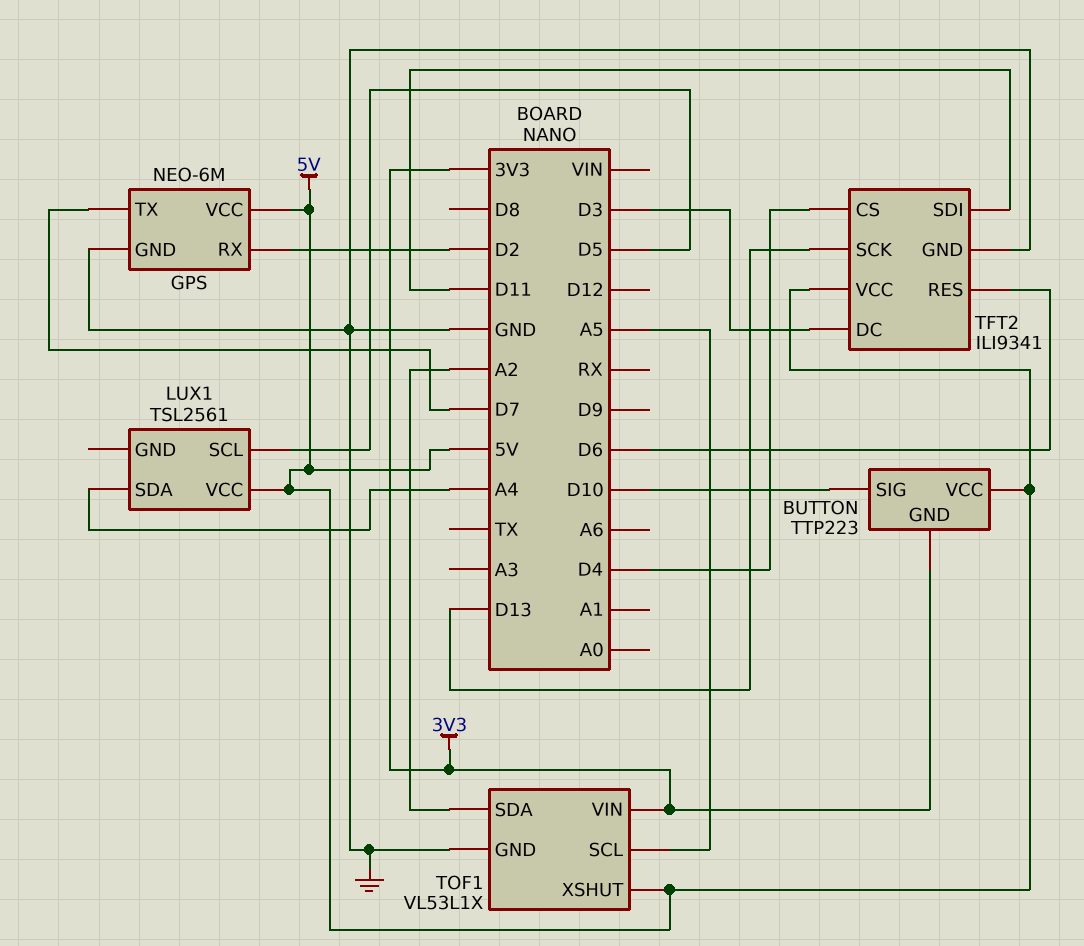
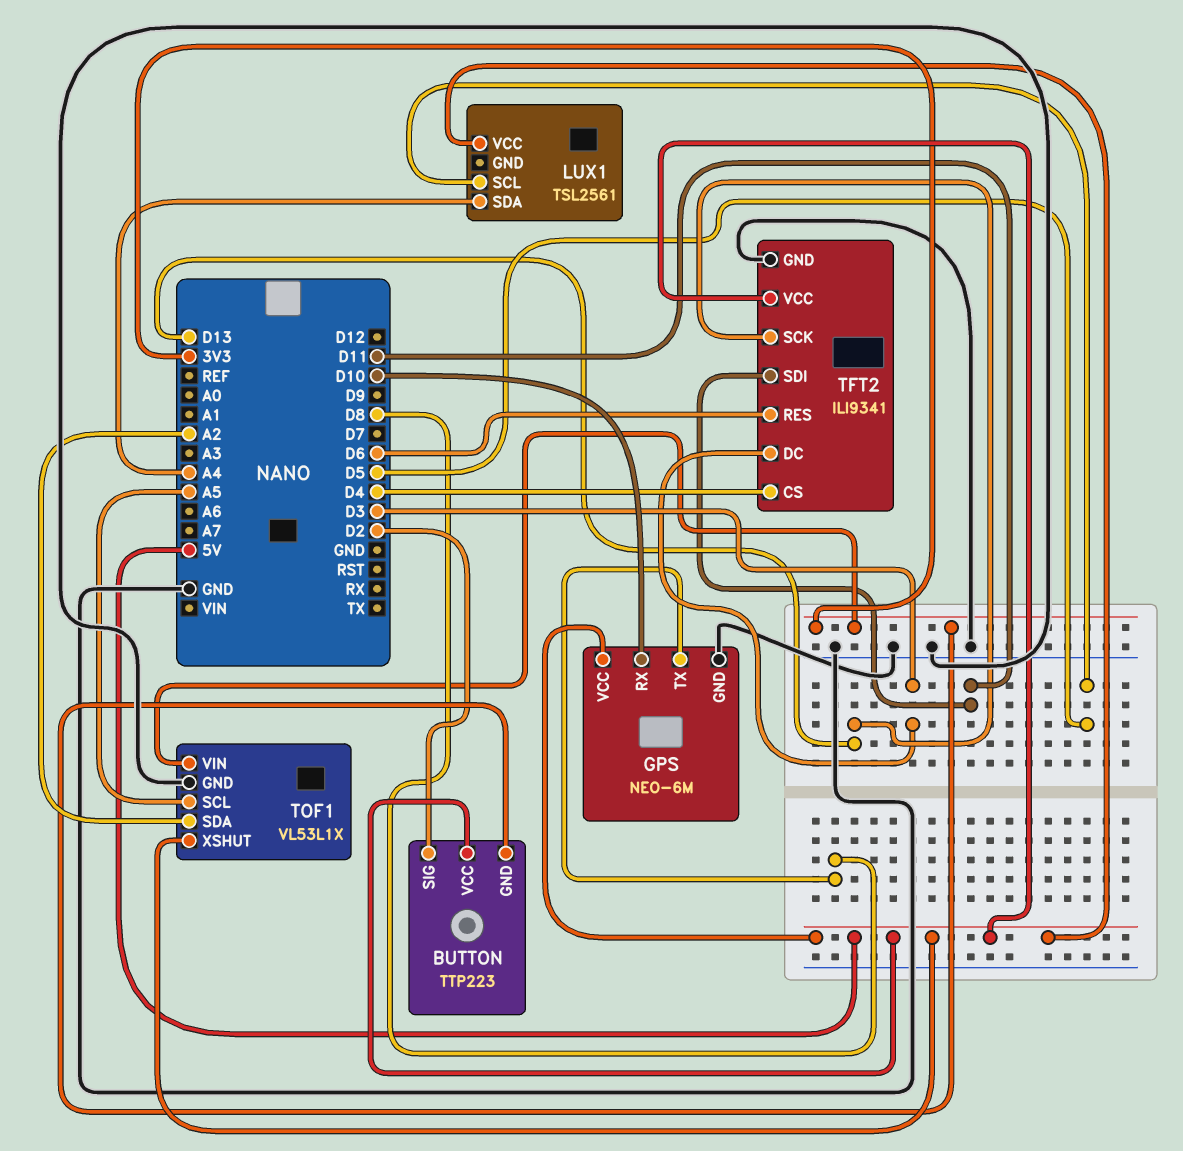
BUTTON pin SIG: D10 -> D2
GPS pin RX: D2 -> D10
GPS pin TX: D7 -> D8

